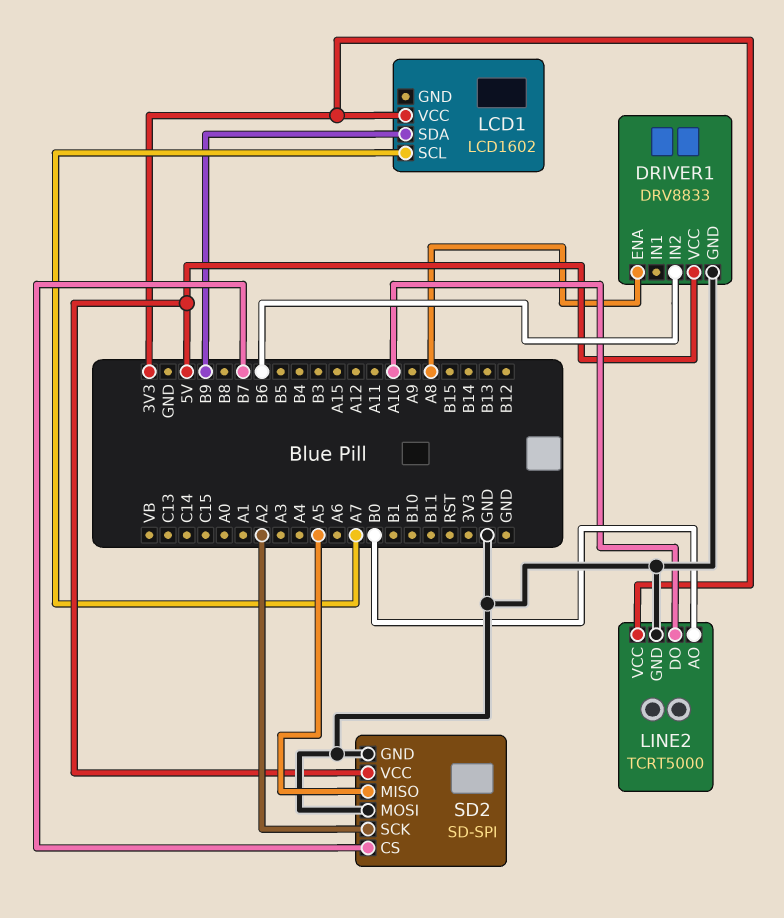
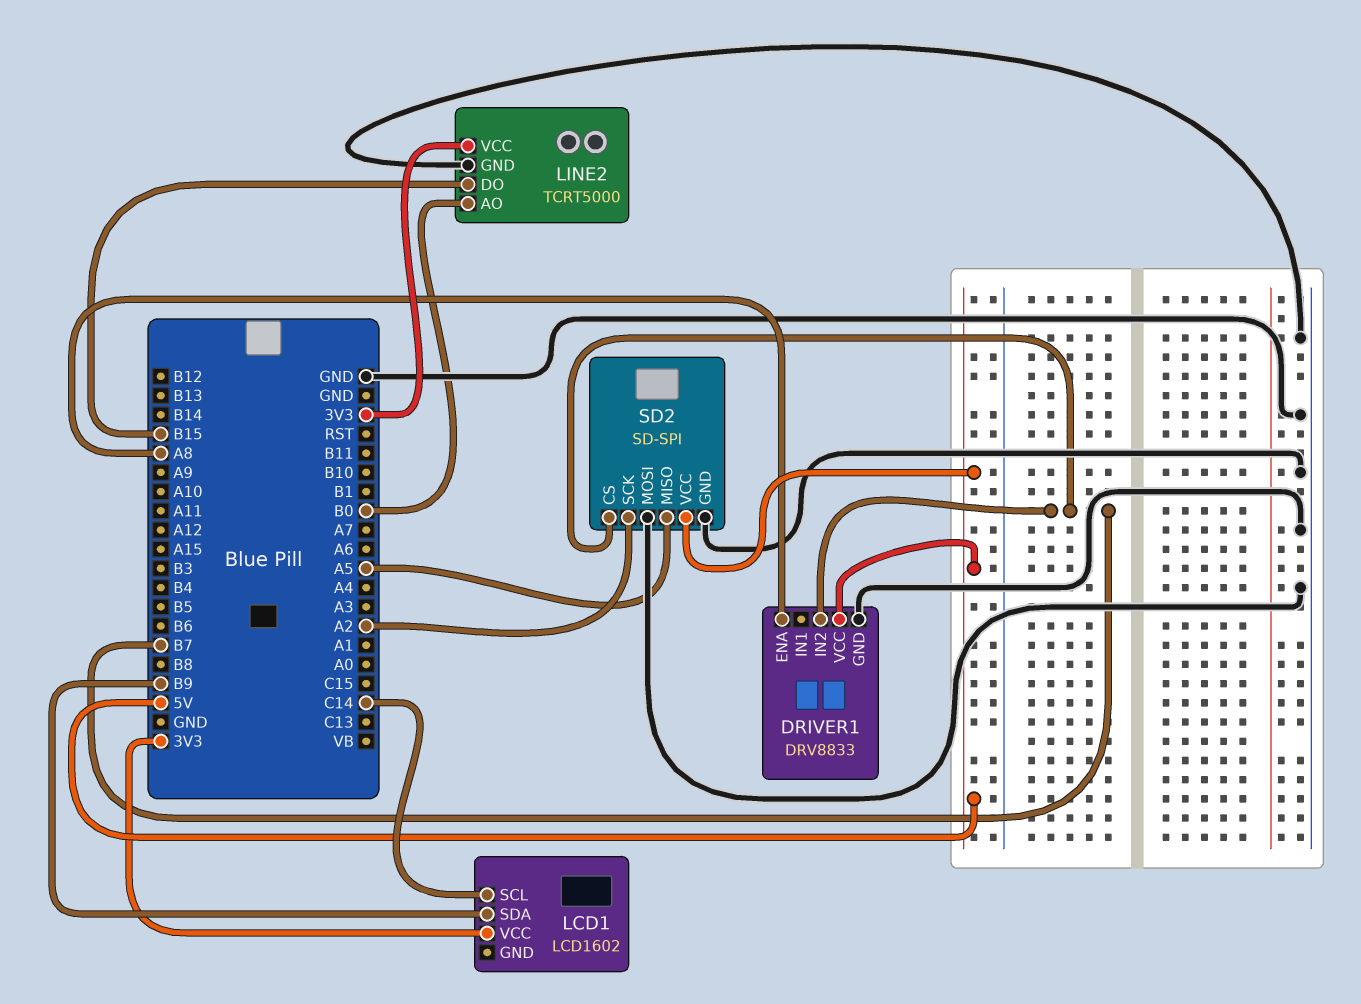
DRIVER1 pin IN2: B6 -> B7
LCD1 pin SCL: A7 -> C14
LINE2 pin DO: A10 -> B15

